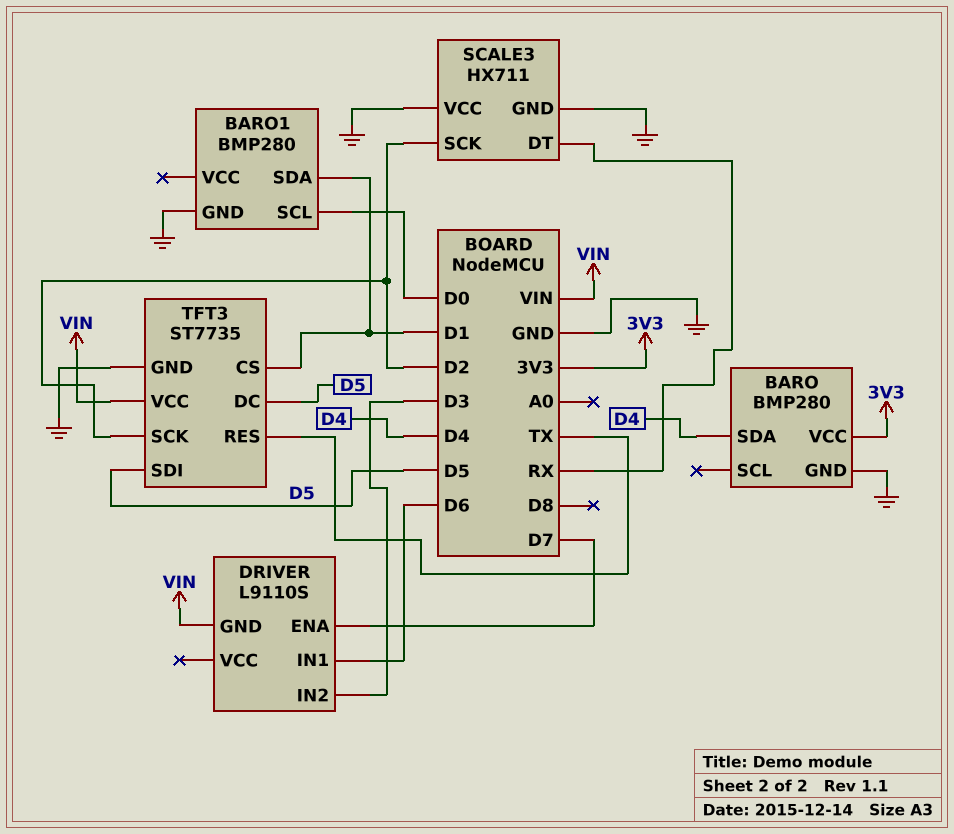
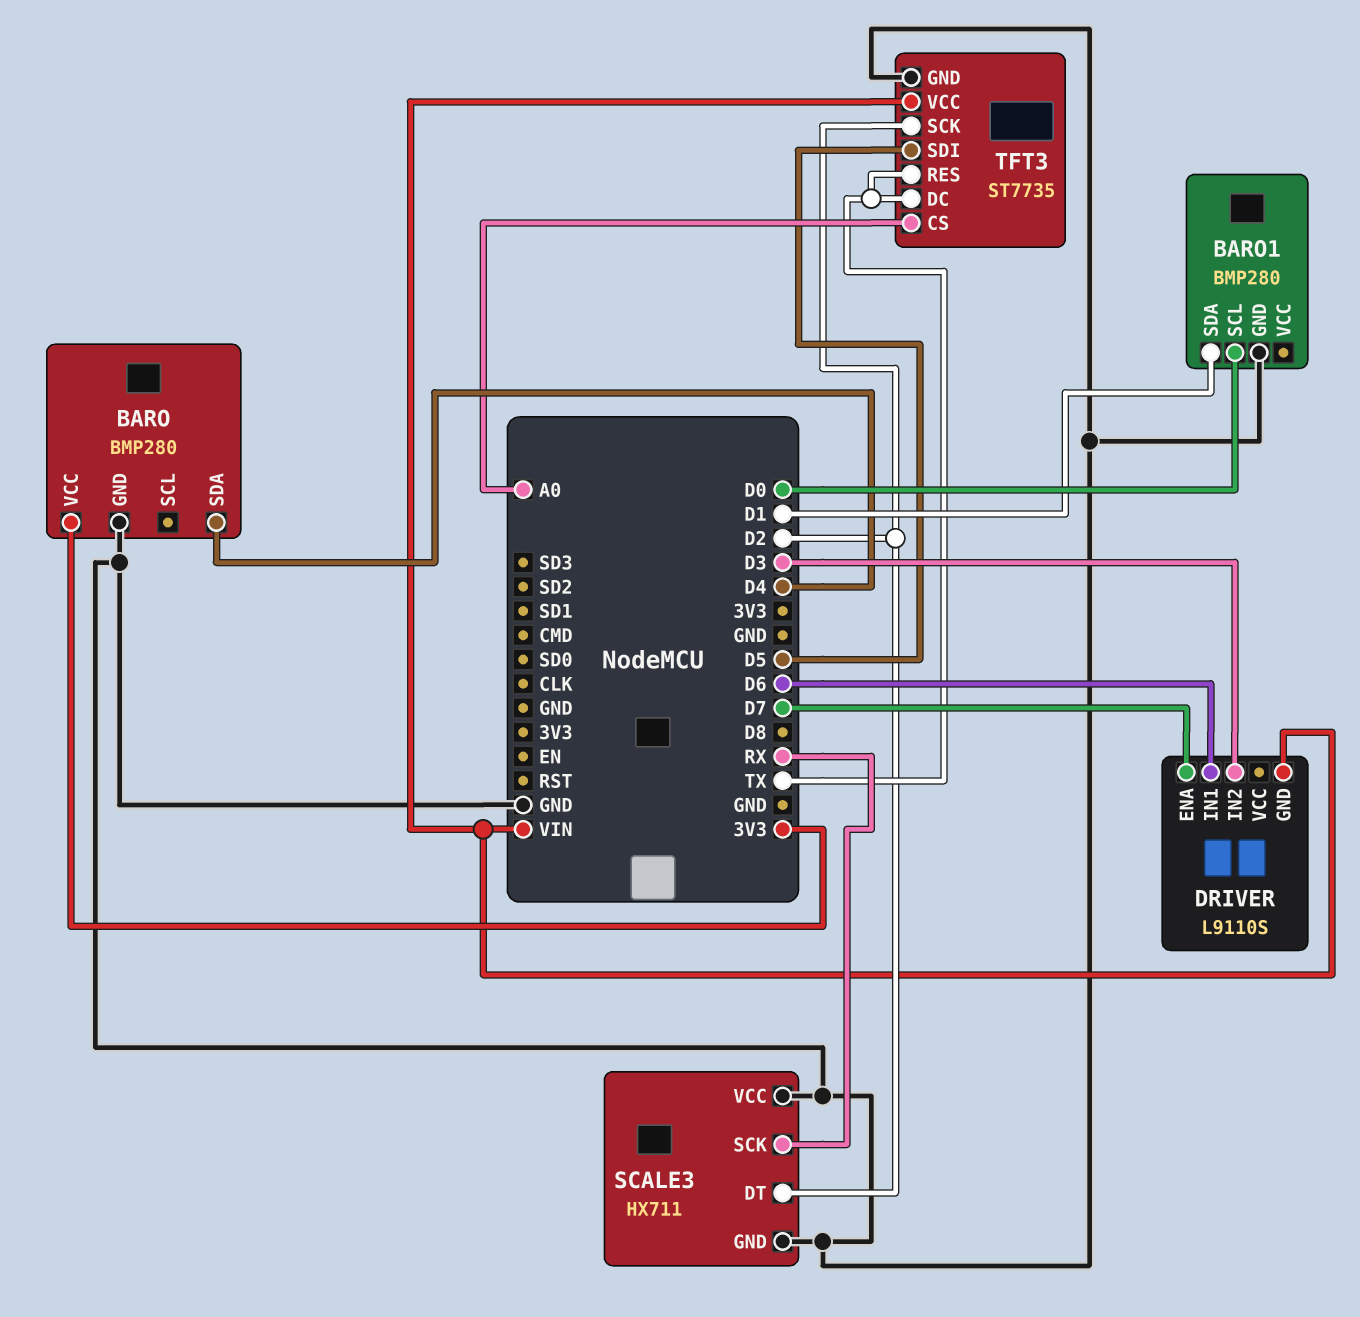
SCALE3 pin DT: RX -> D2
SCALE3 pin SCK: D2 -> RX
TFT3 pin CS: D1 -> A0
TFT3 pin DC: D5 -> TX

